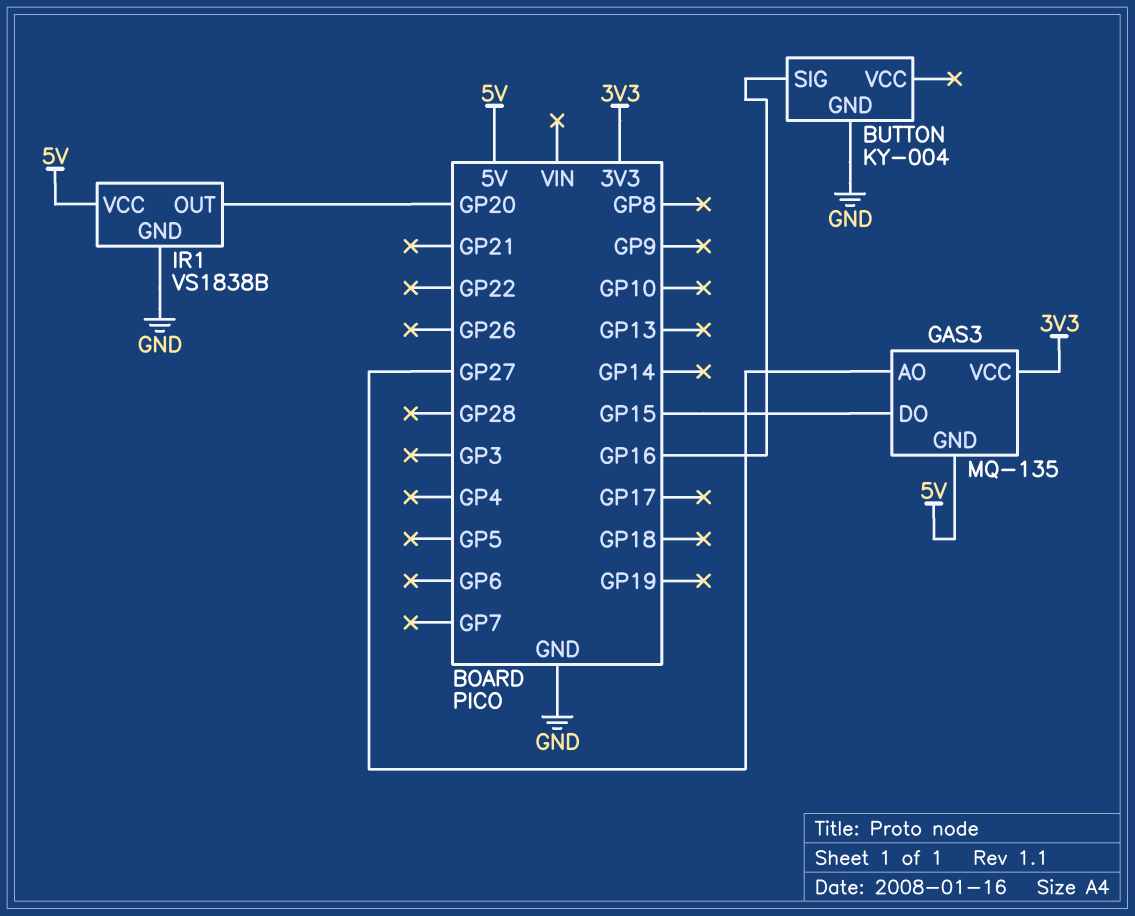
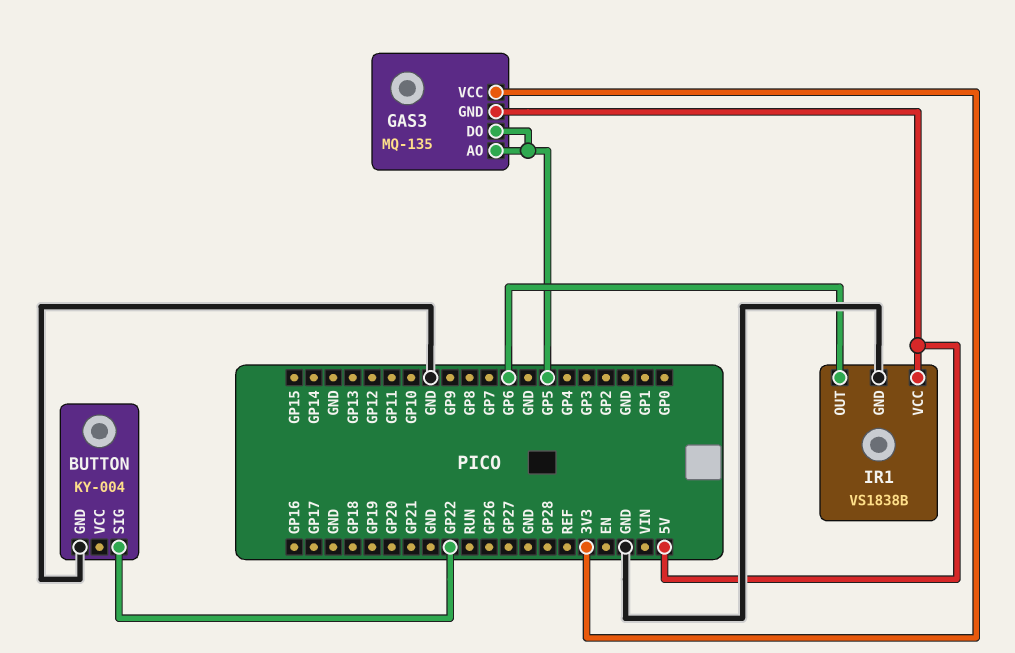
BUTTON pin SIG: GP16 -> GP22
GAS3 pin AO: GP27 -> GP5
GAS3 pin DO: GP15 -> GP5
IR1 pin OUT: GP20 -> GP6

